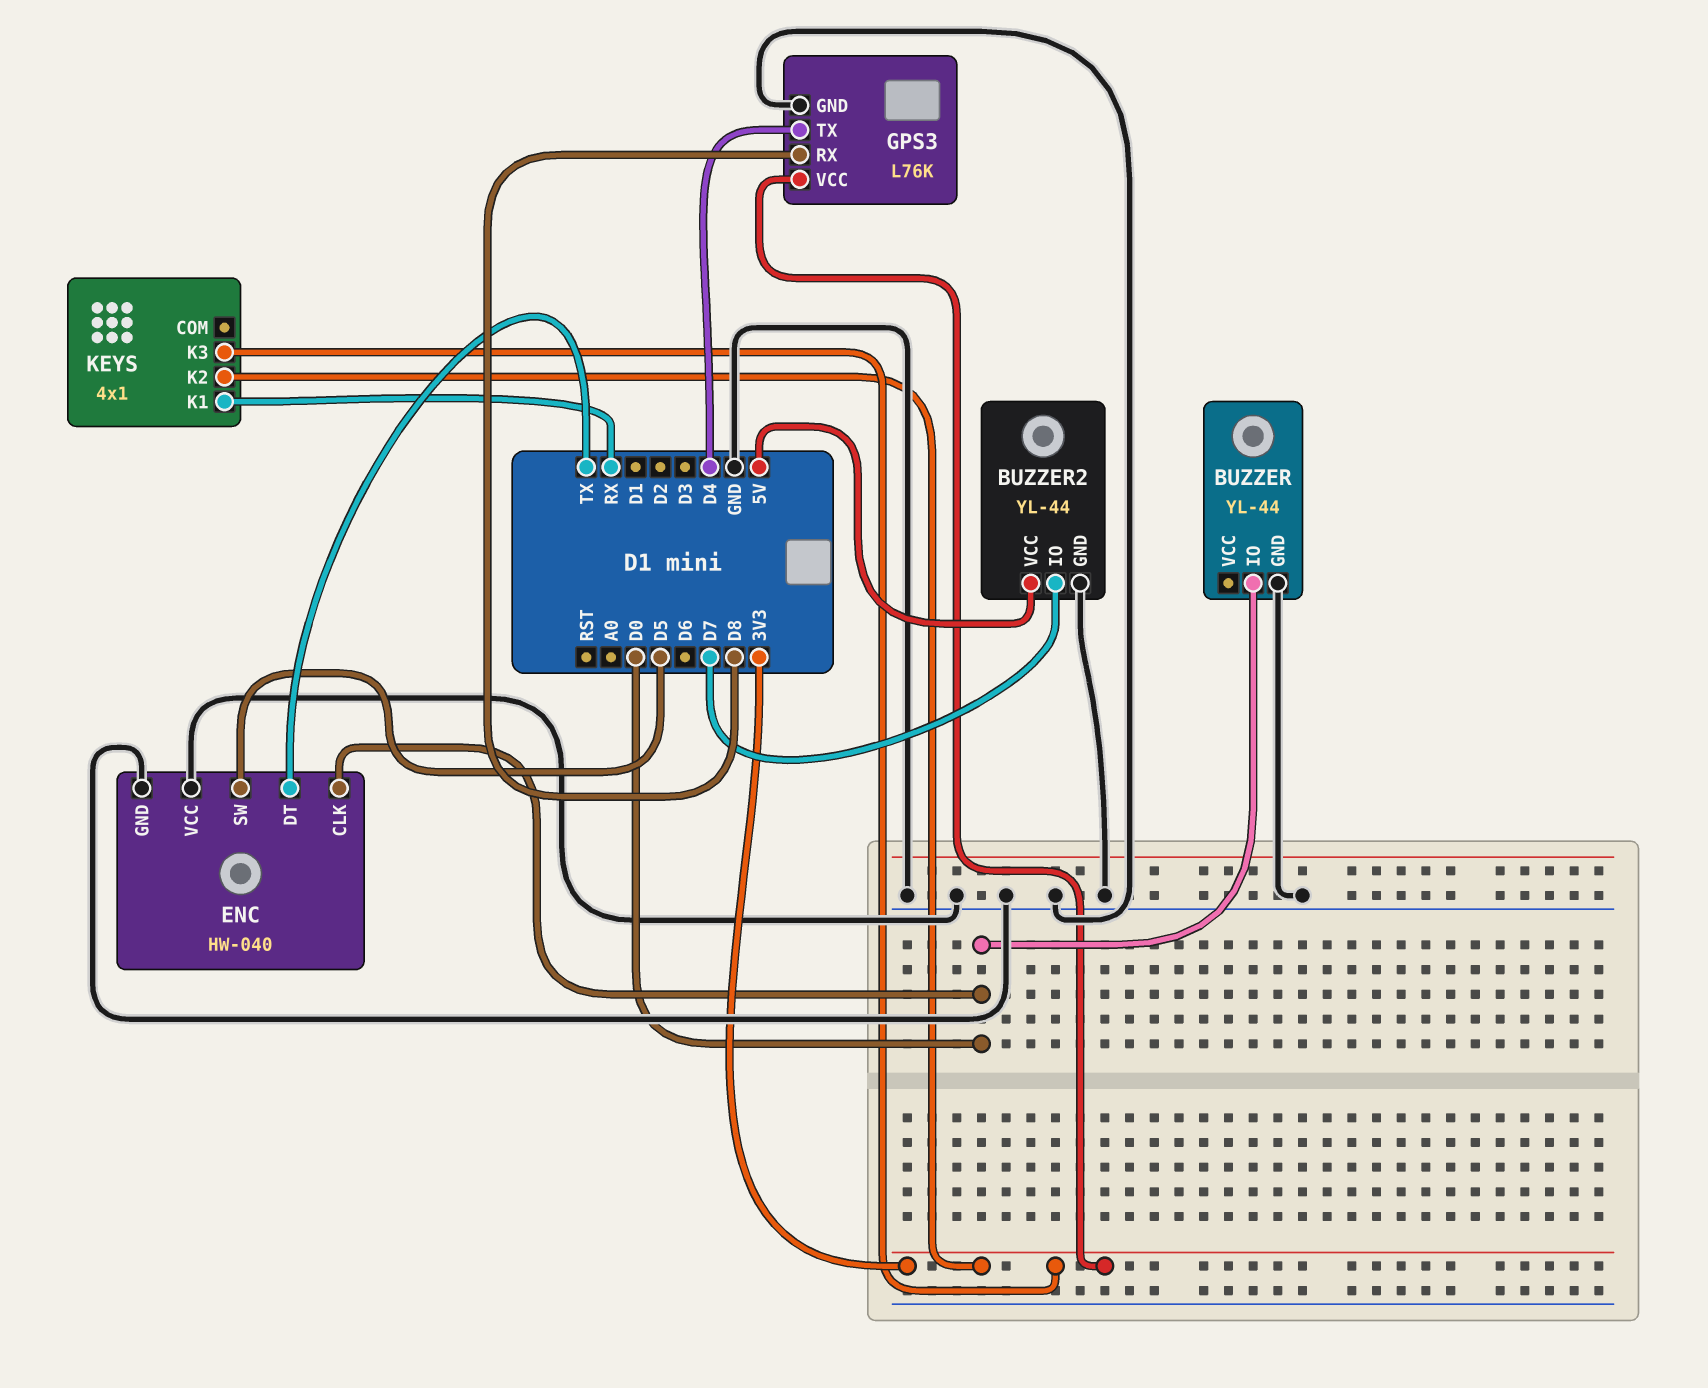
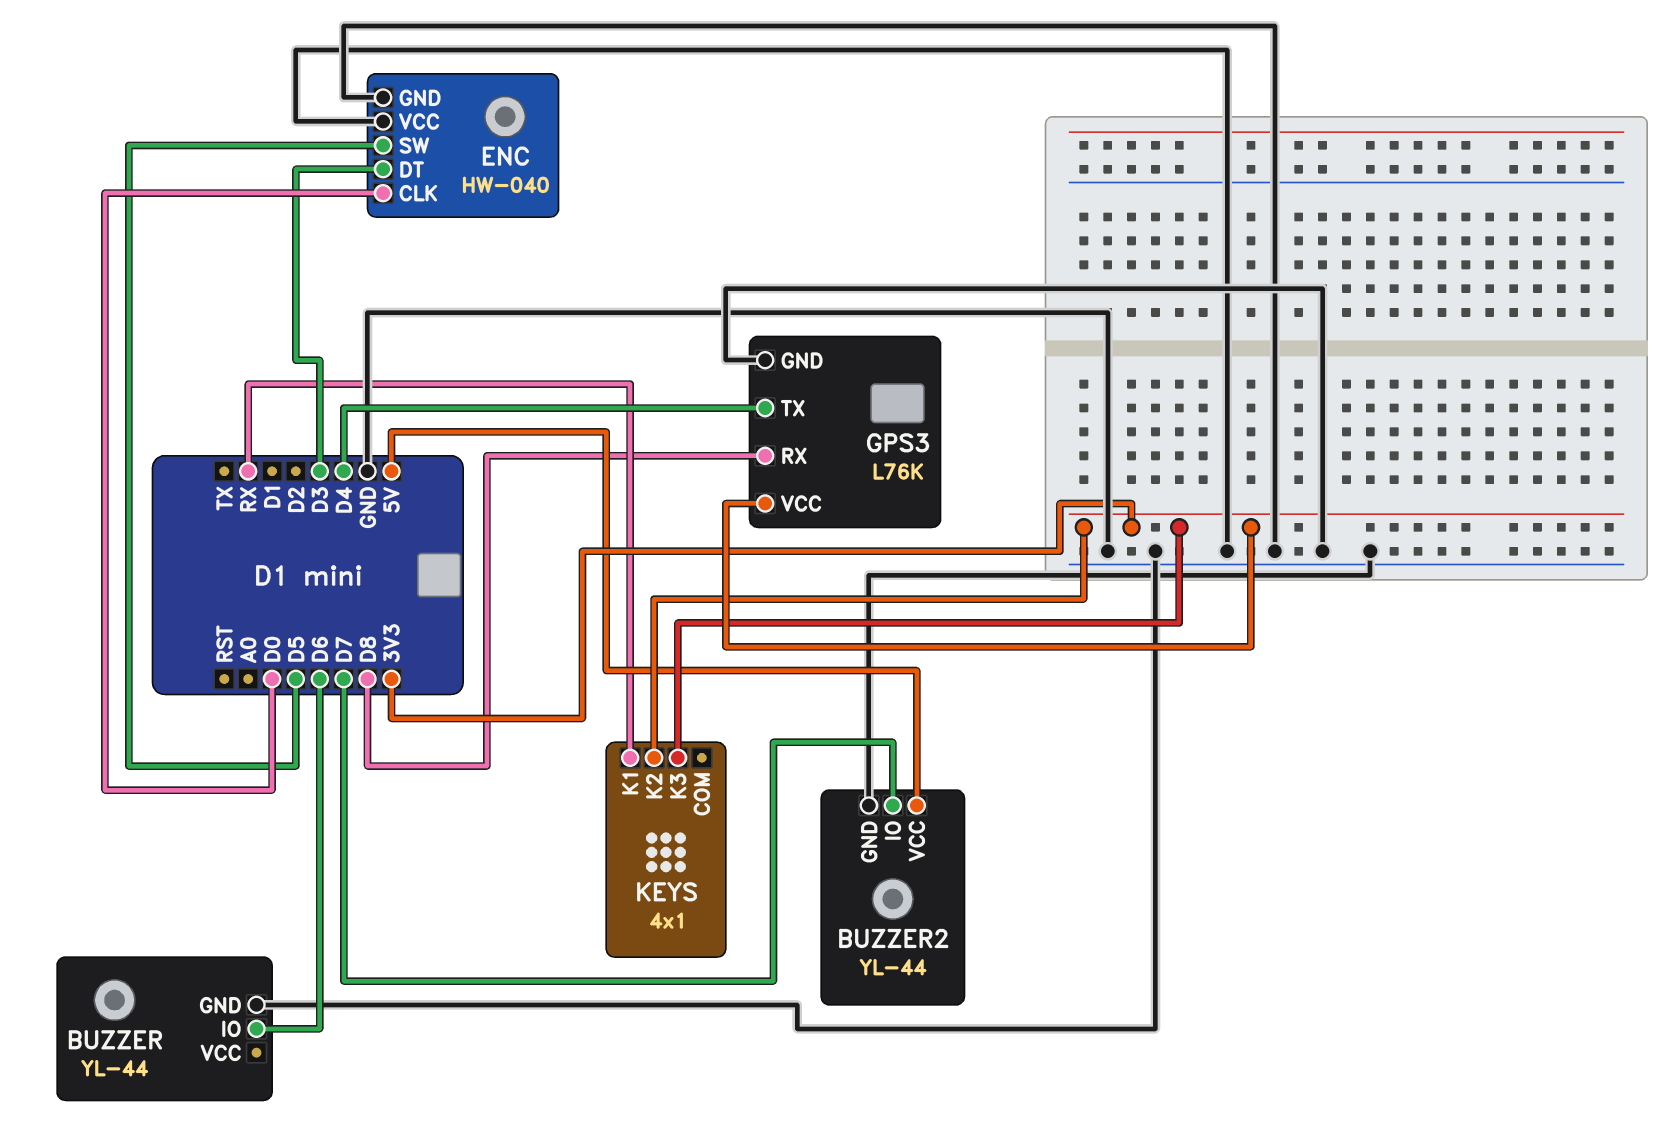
BUZZER pin IO: D0 -> D6
ENC pin DT: TX -> D3

